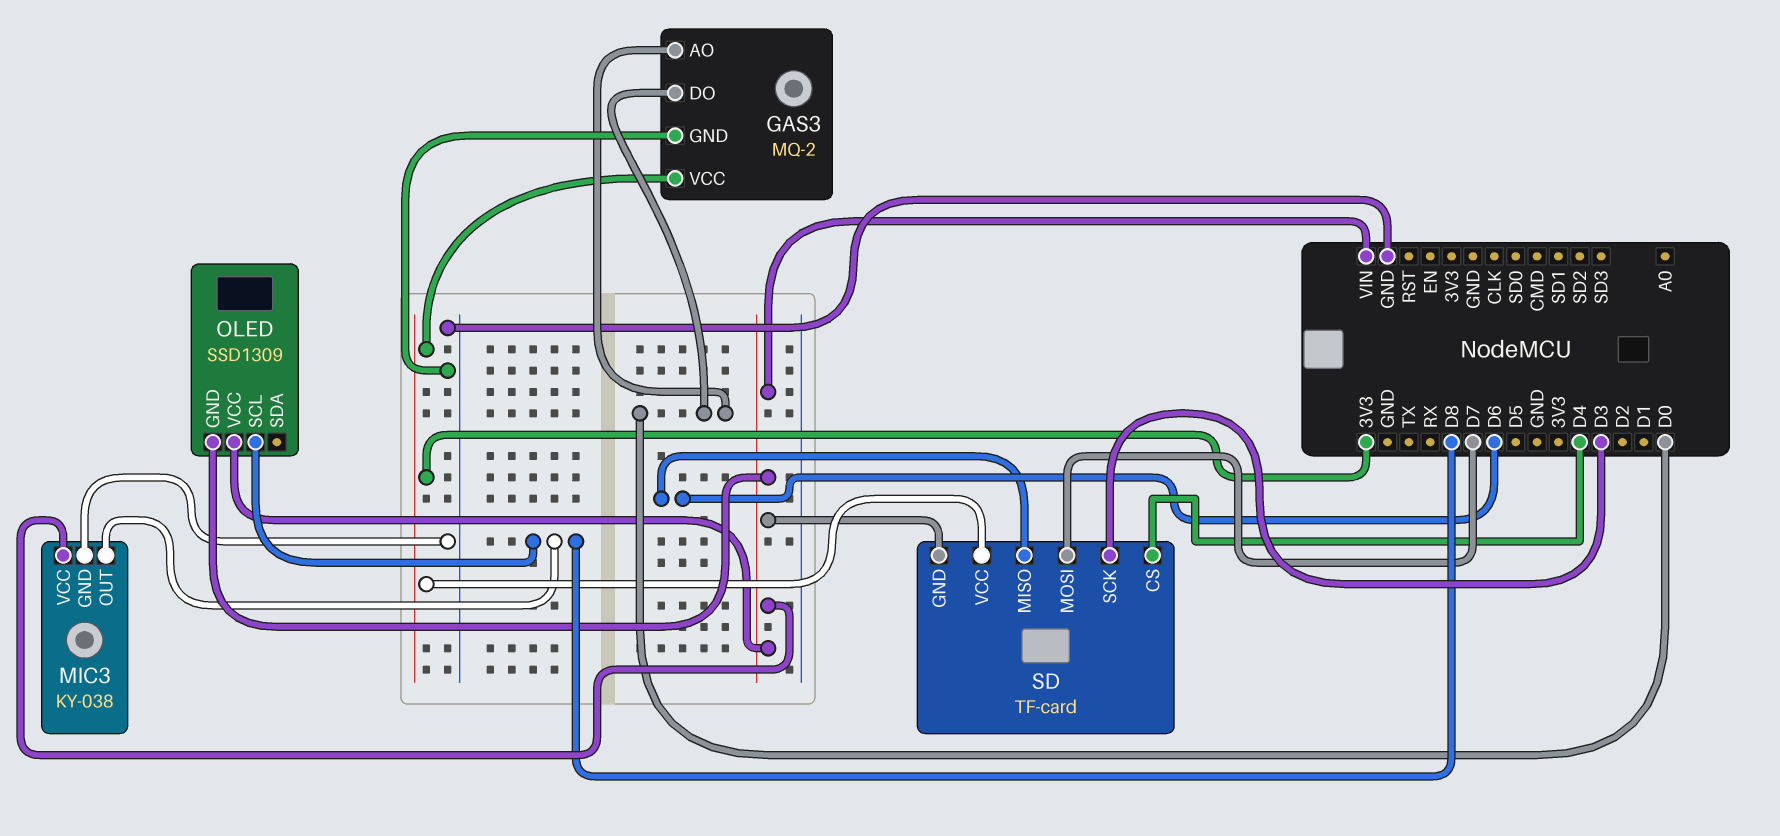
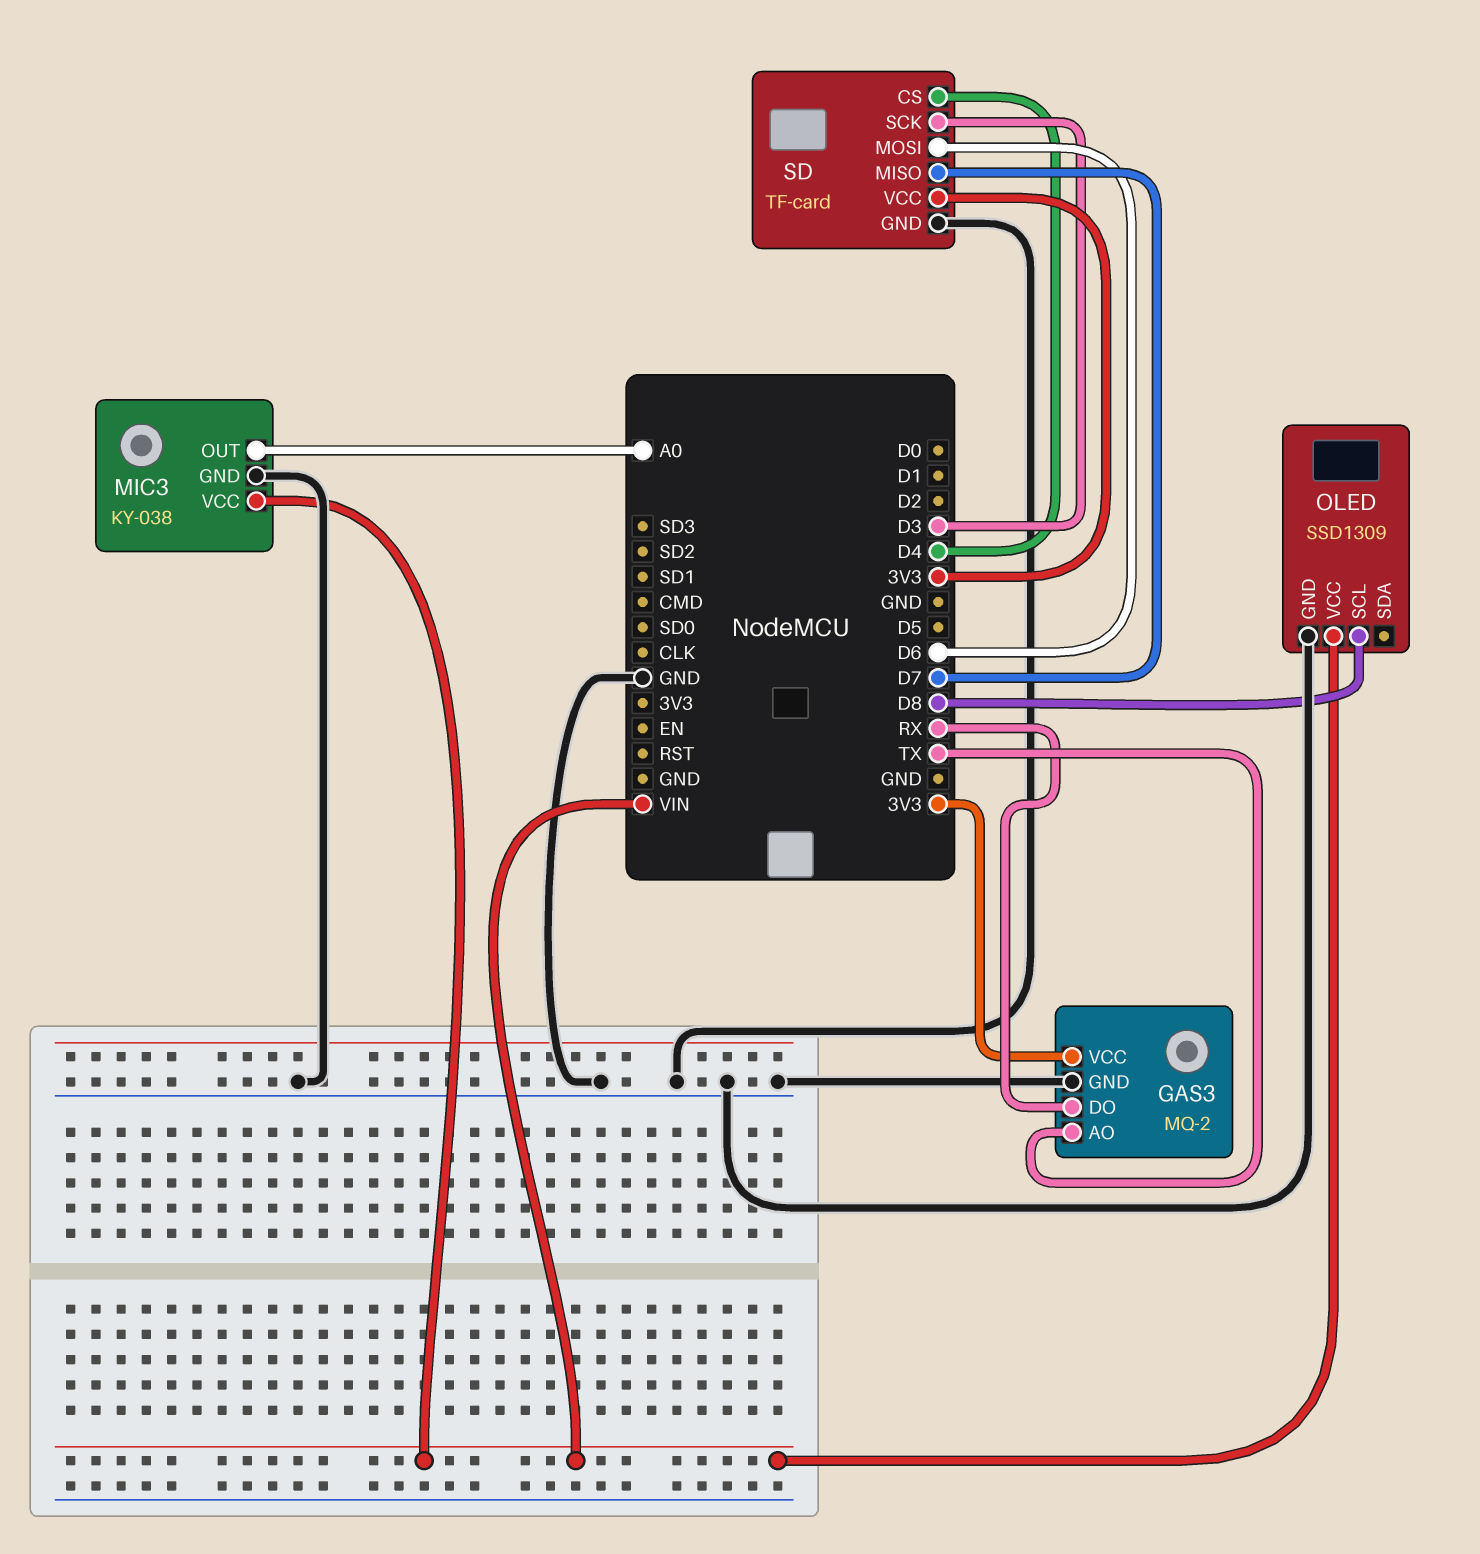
GAS3 pin AO: D0 -> TX
GAS3 pin DO: D0 -> RX
MIC3 pin OUT: D8 -> A0
OLED pin GND: VIN -> GND
SD pin GND: VIN -> GND
SD pin MISO: D6 -> D7
SD pin MOSI: D7 -> D6

